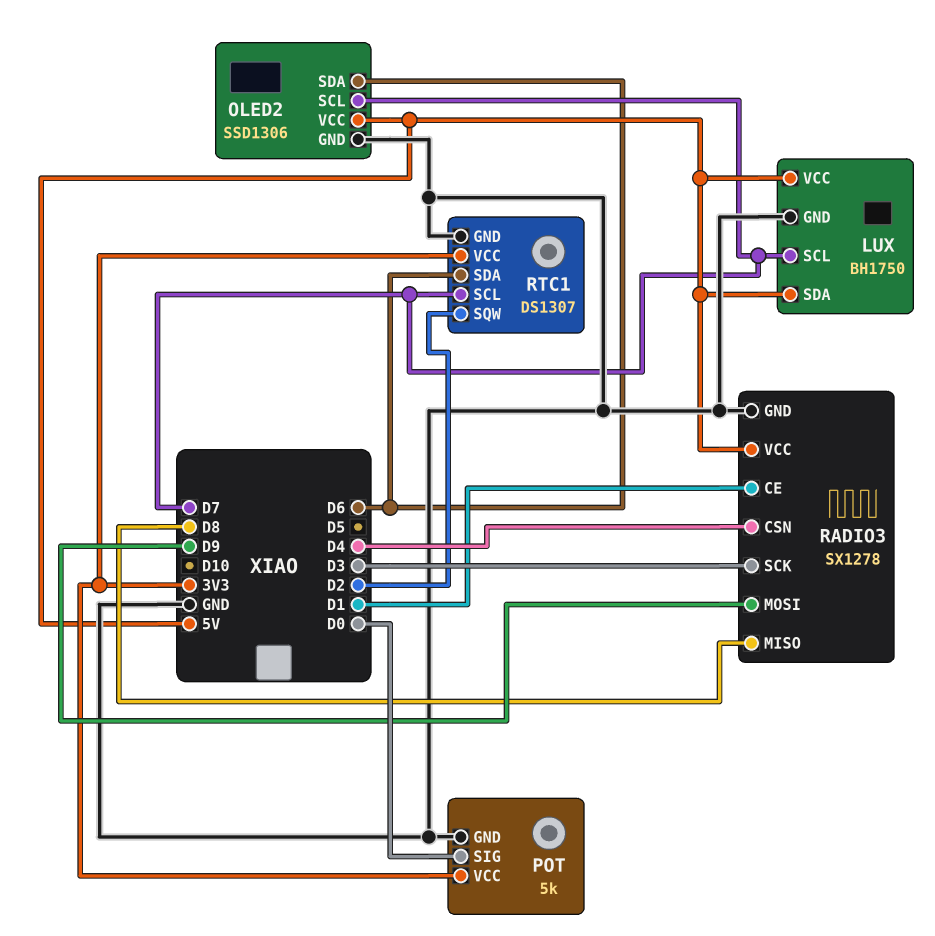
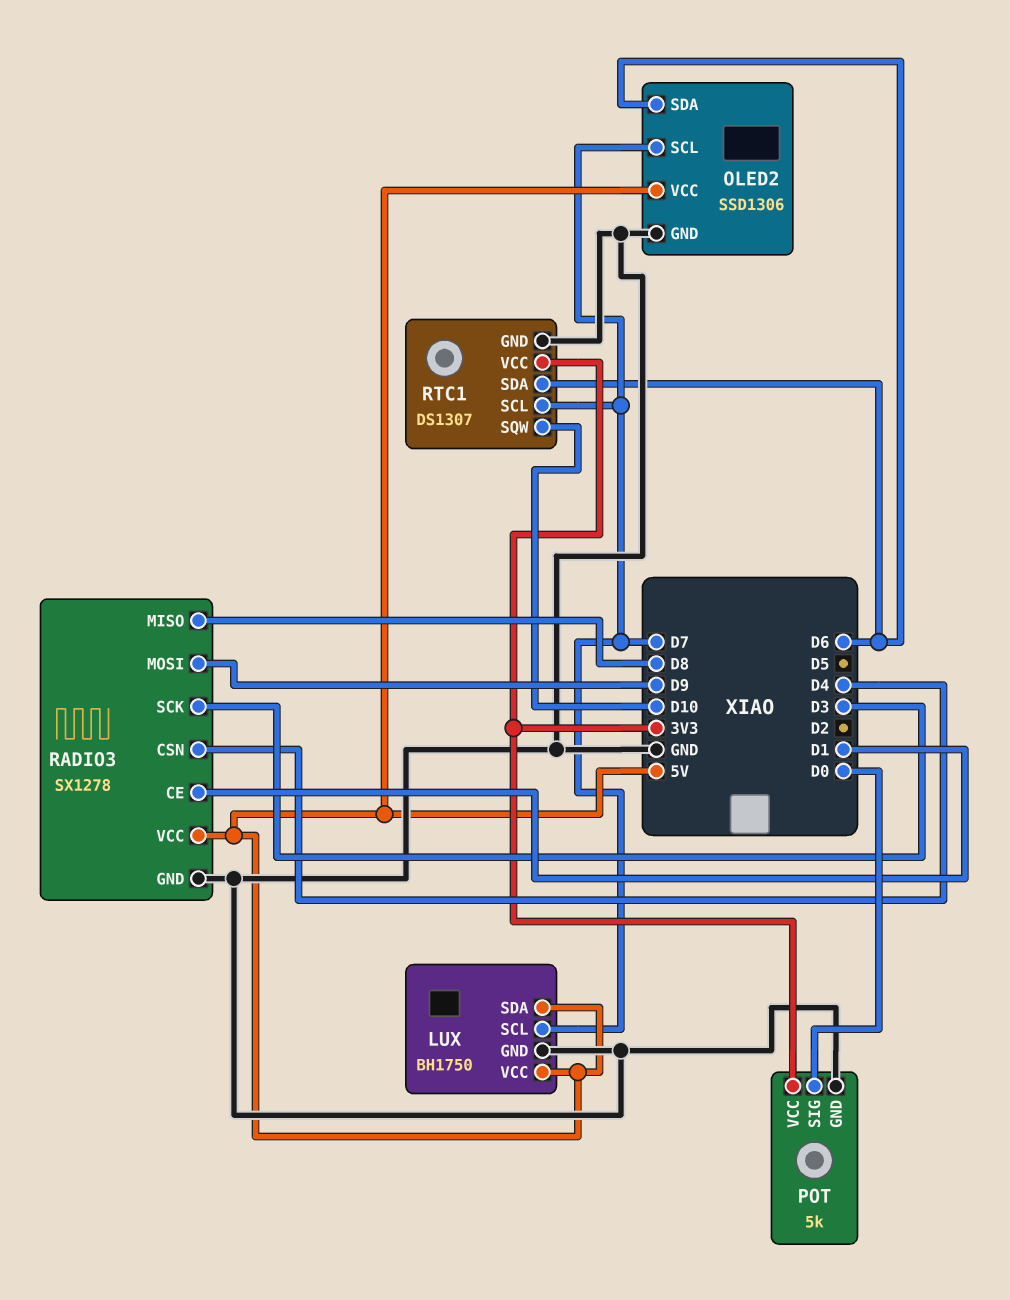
RTC1 pin SQW: D2 -> D10

